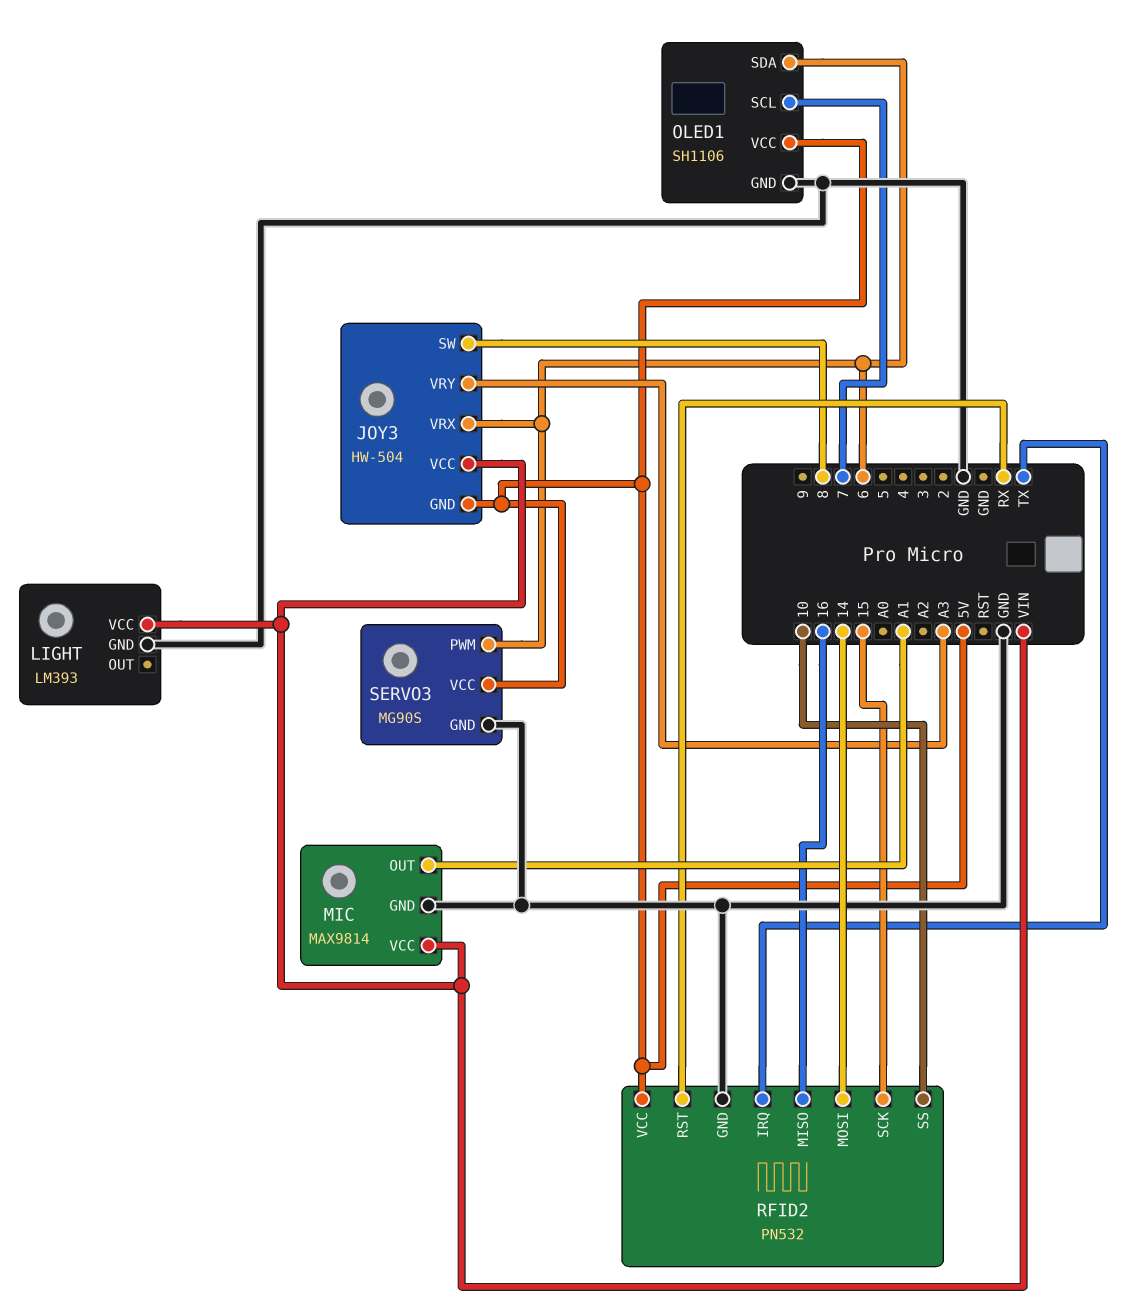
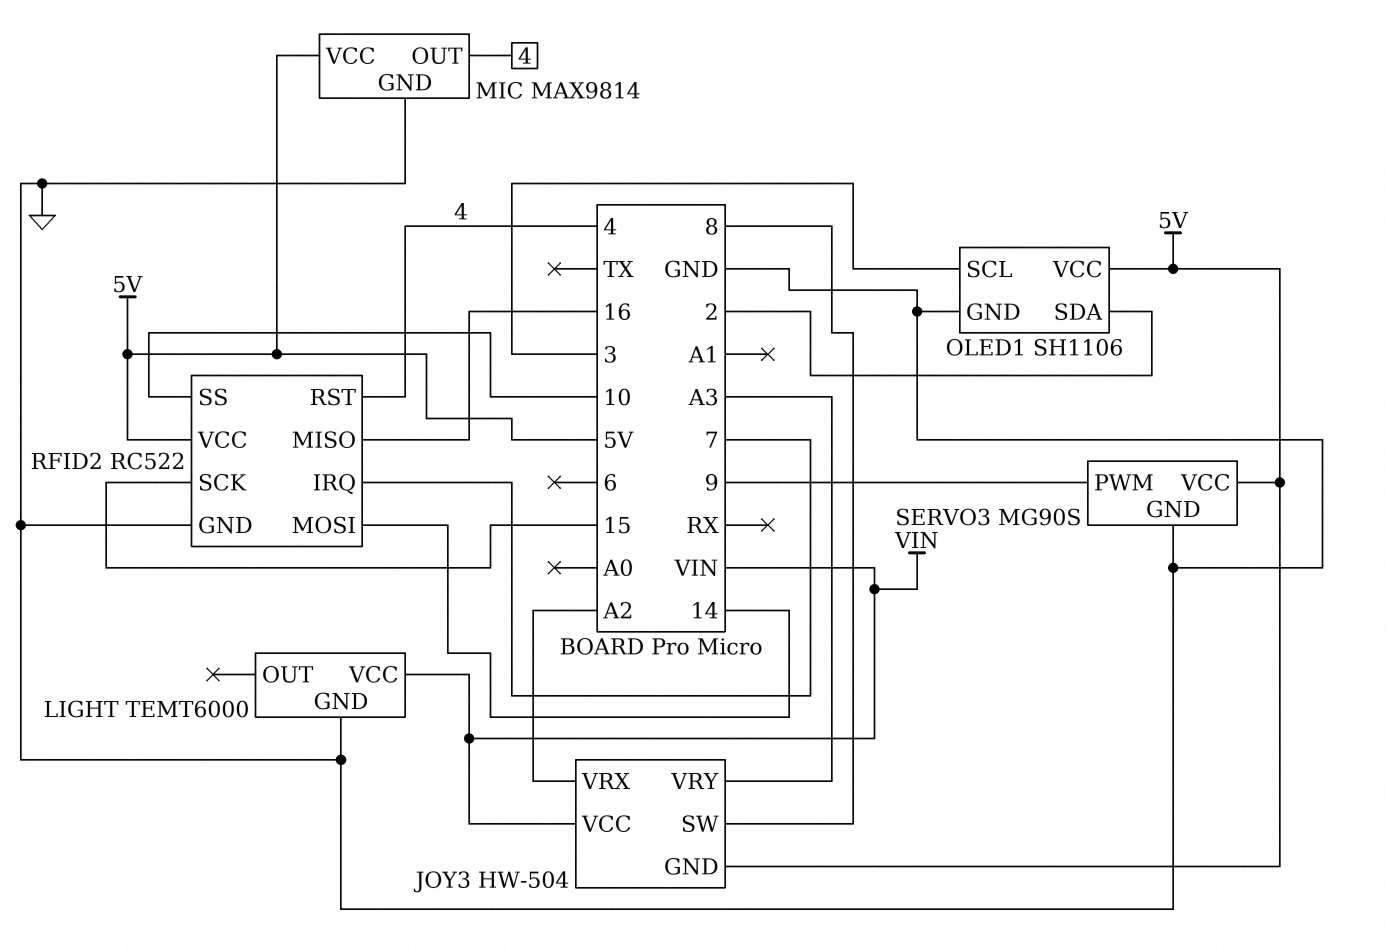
JOY3 pin VRX: 6 -> A2
LIGHT: LM393 -> TEMT6000
MIC pin OUT: A1 -> 4
MIC pin VCC: VIN -> 5V
OLED1 pin SCL: 7 -> 3
OLED1 pin SDA: 6 -> 2
RFID2: PN532 -> RC522
RFID2 pin IRQ: TX -> 7
RFID2 pin RST: RX -> 4
SERVO3 pin PWM: 6 -> 9

